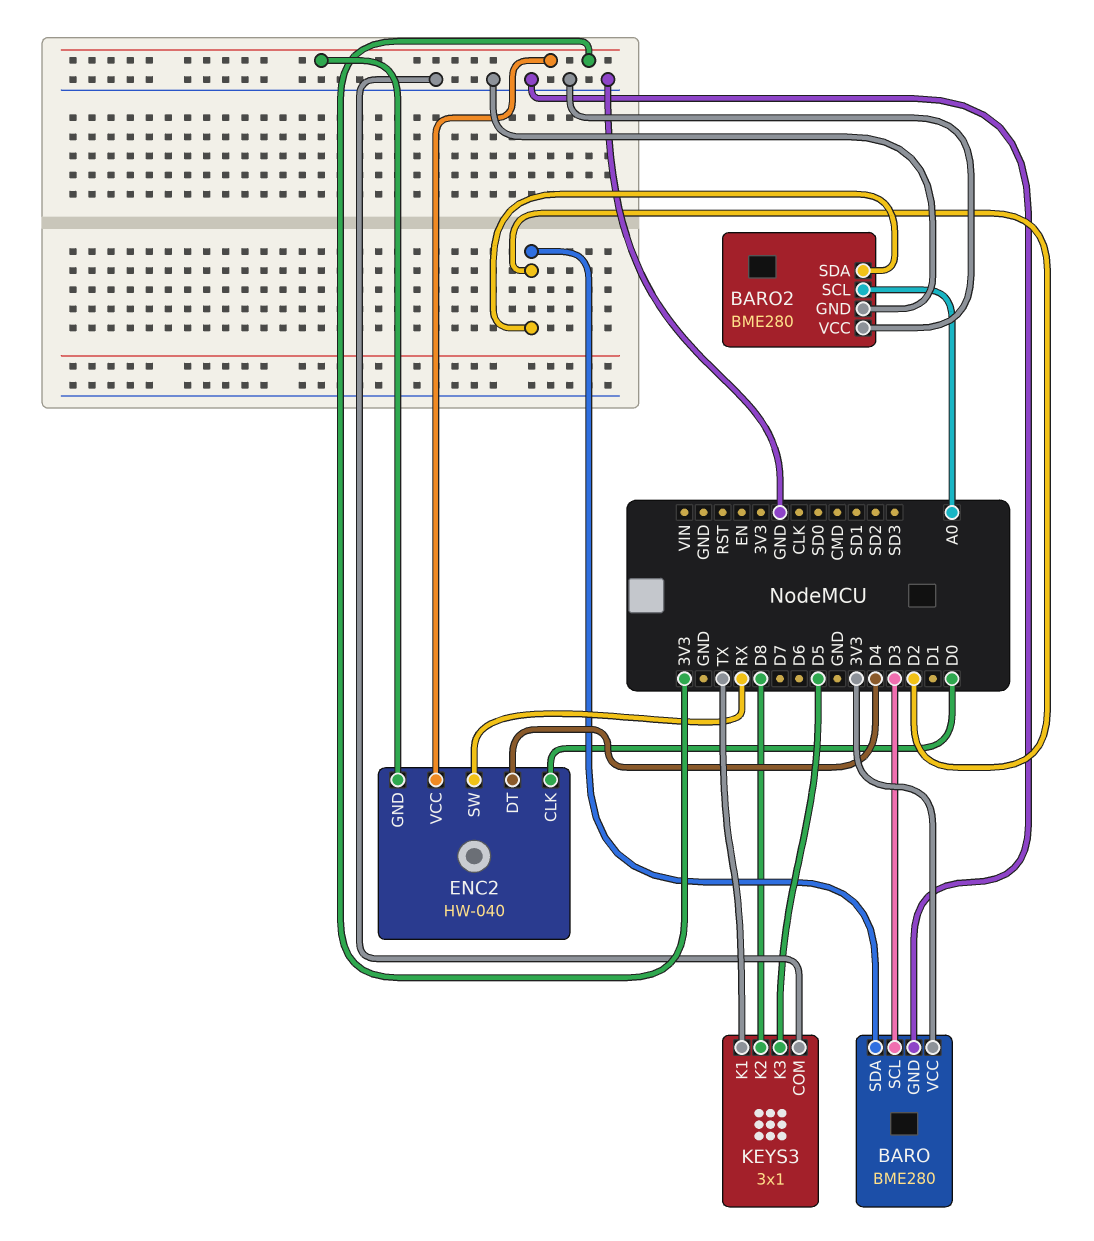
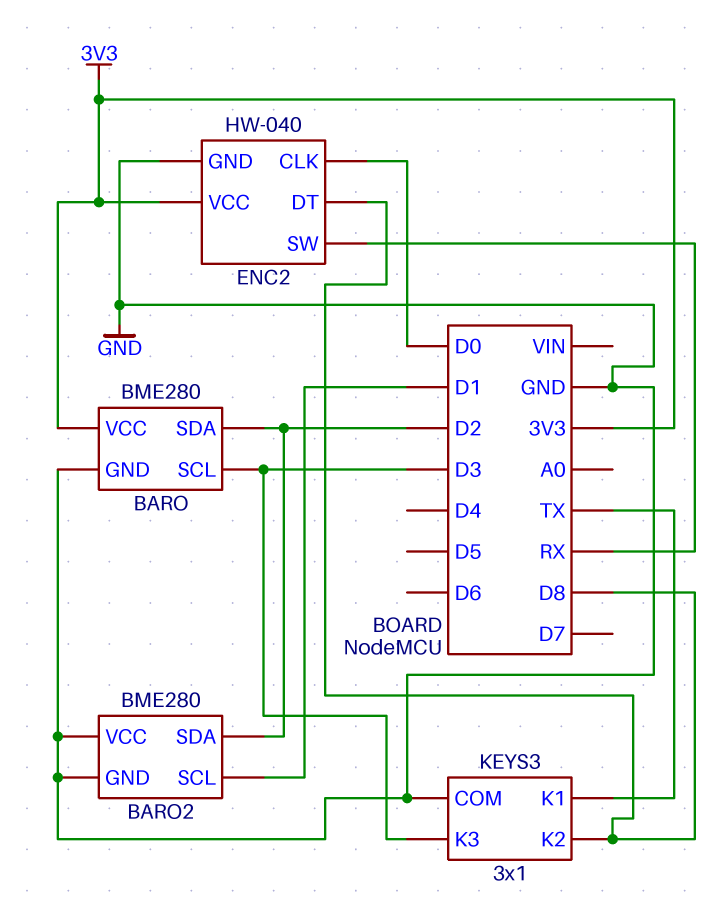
BARO2 pin SCL: A0 -> D1
ENC2 pin DT: D4 -> D8
ENC2 pin GND: 3V3 -> GND
KEYS3 pin K3: D5 -> D3

